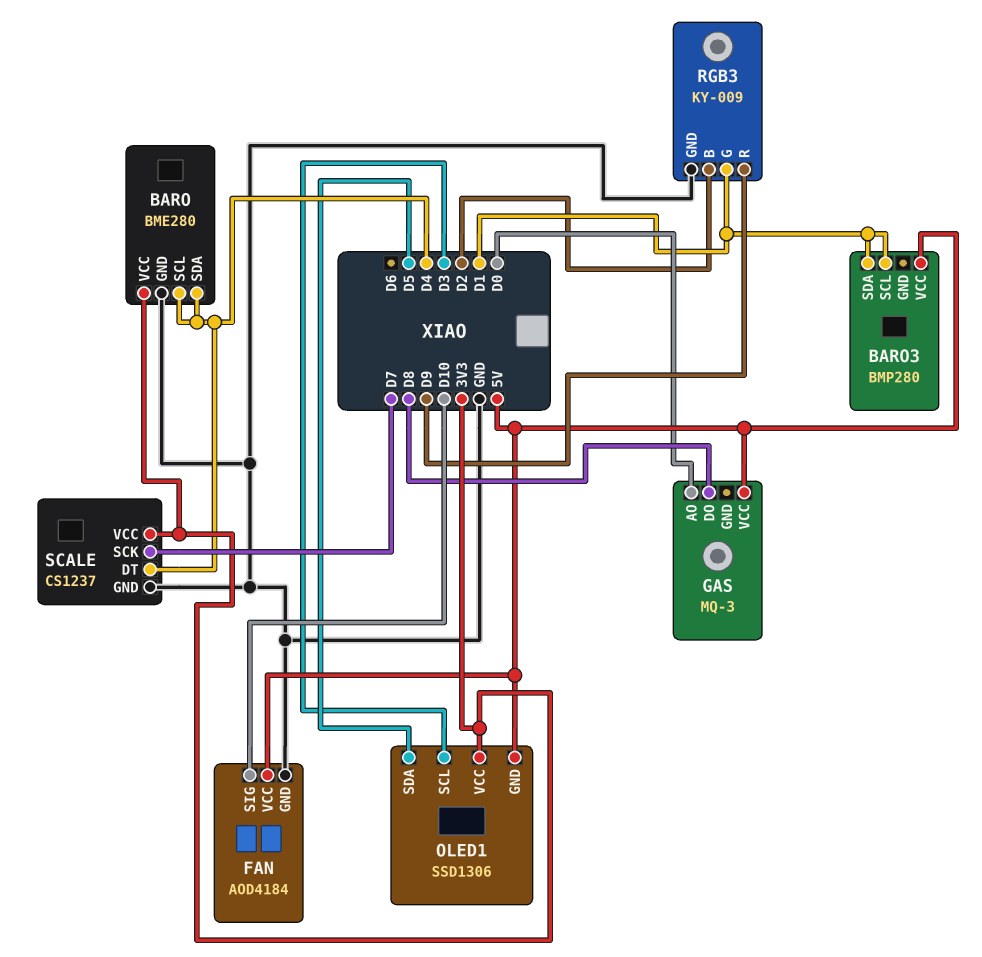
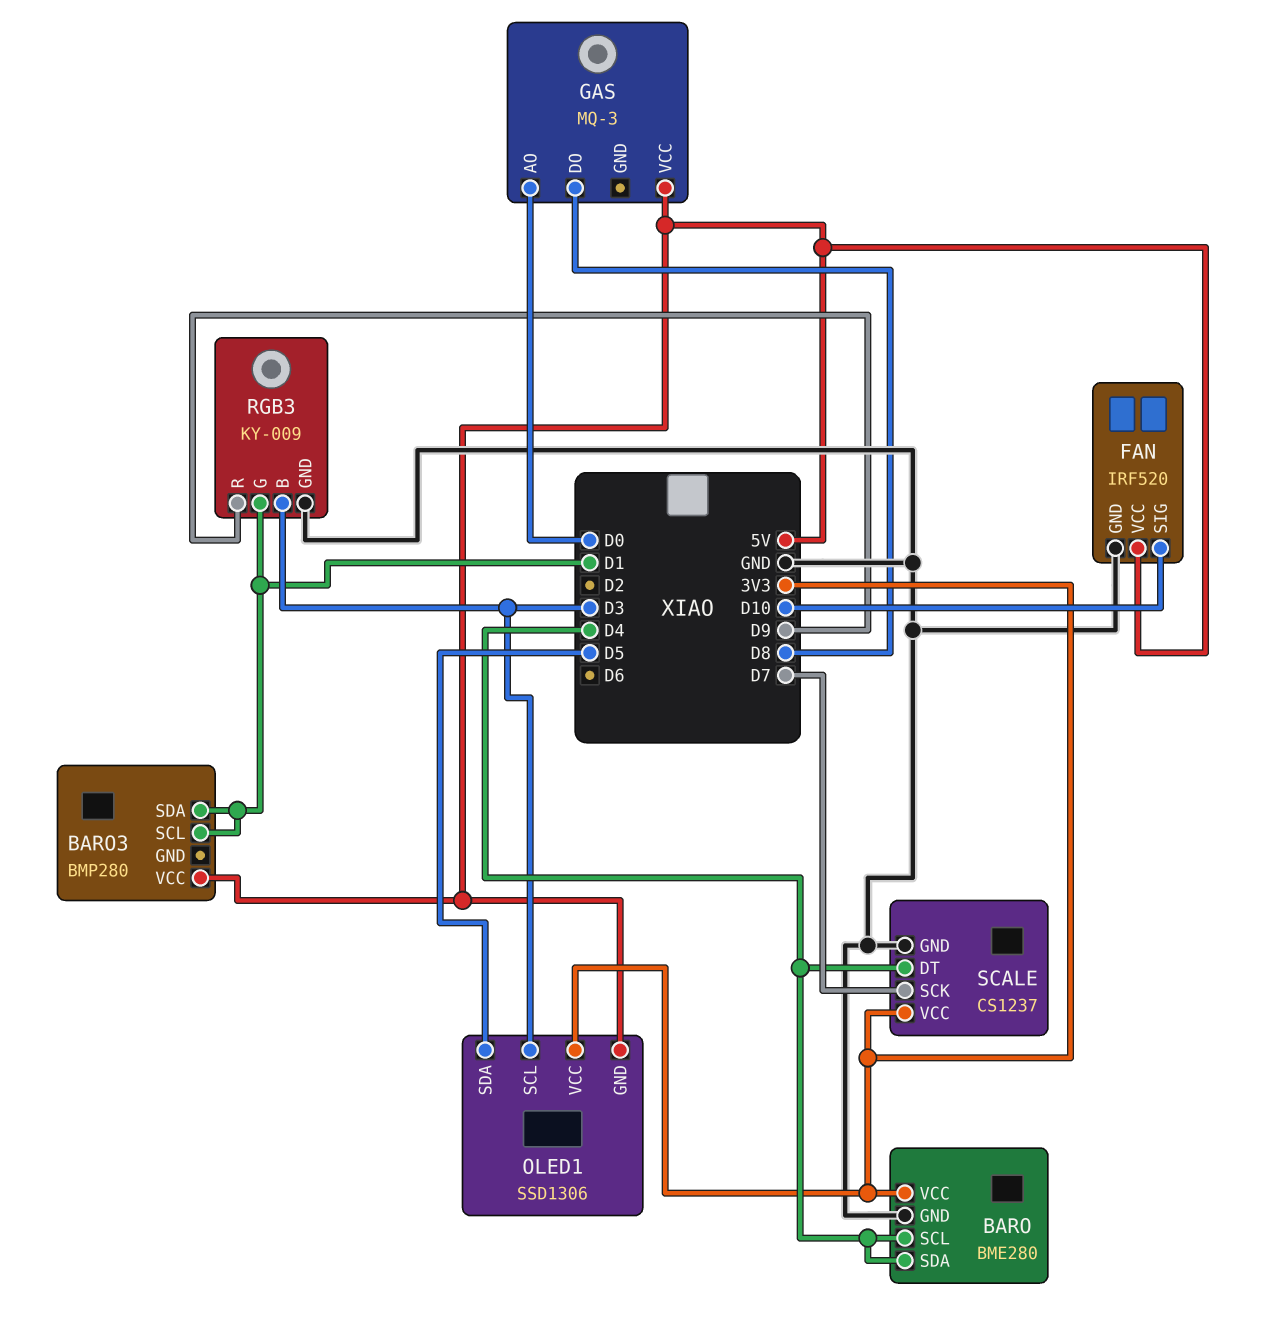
FAN: AOD4184 -> IRF520
RGB3 pin B: D2 -> D3

